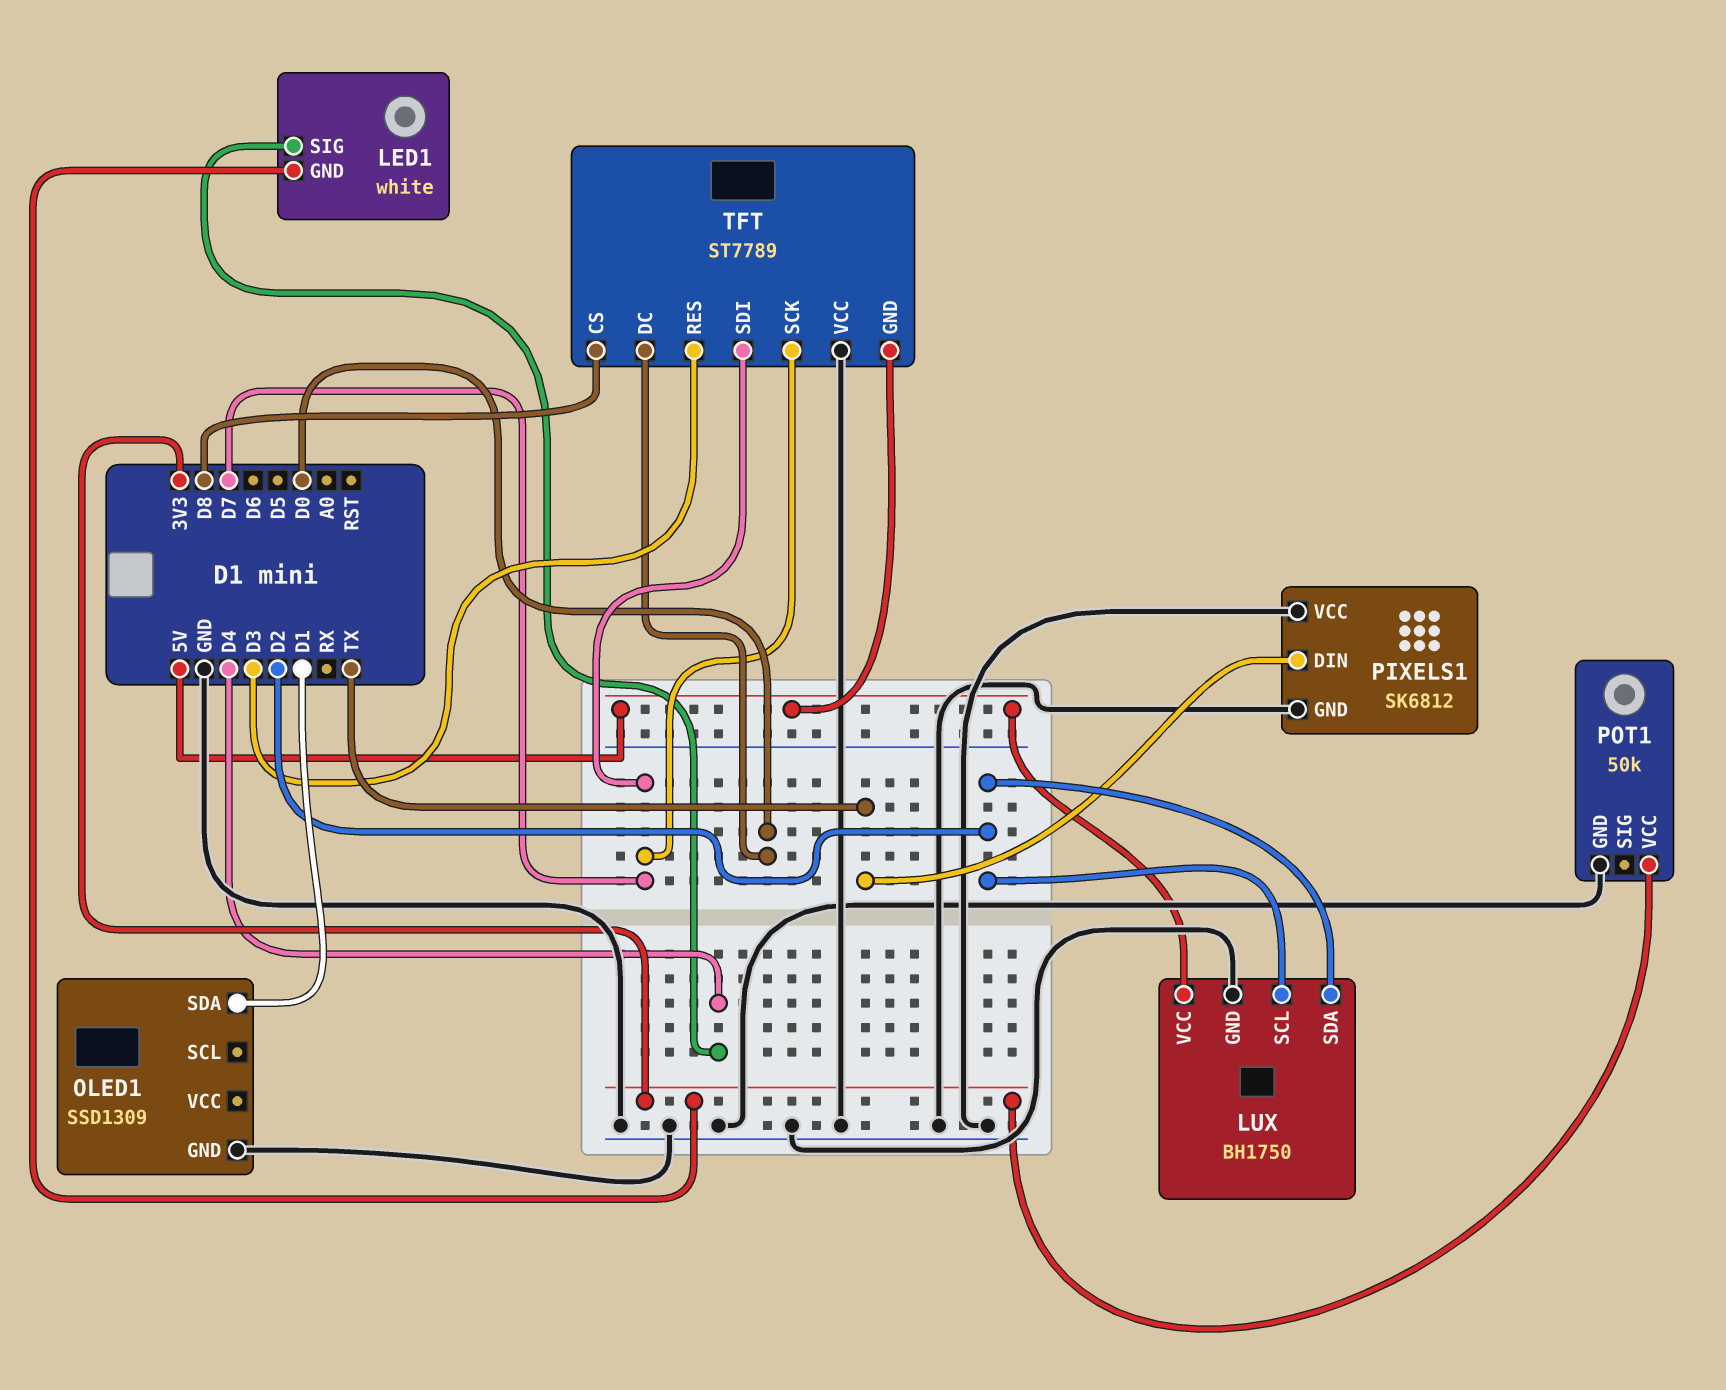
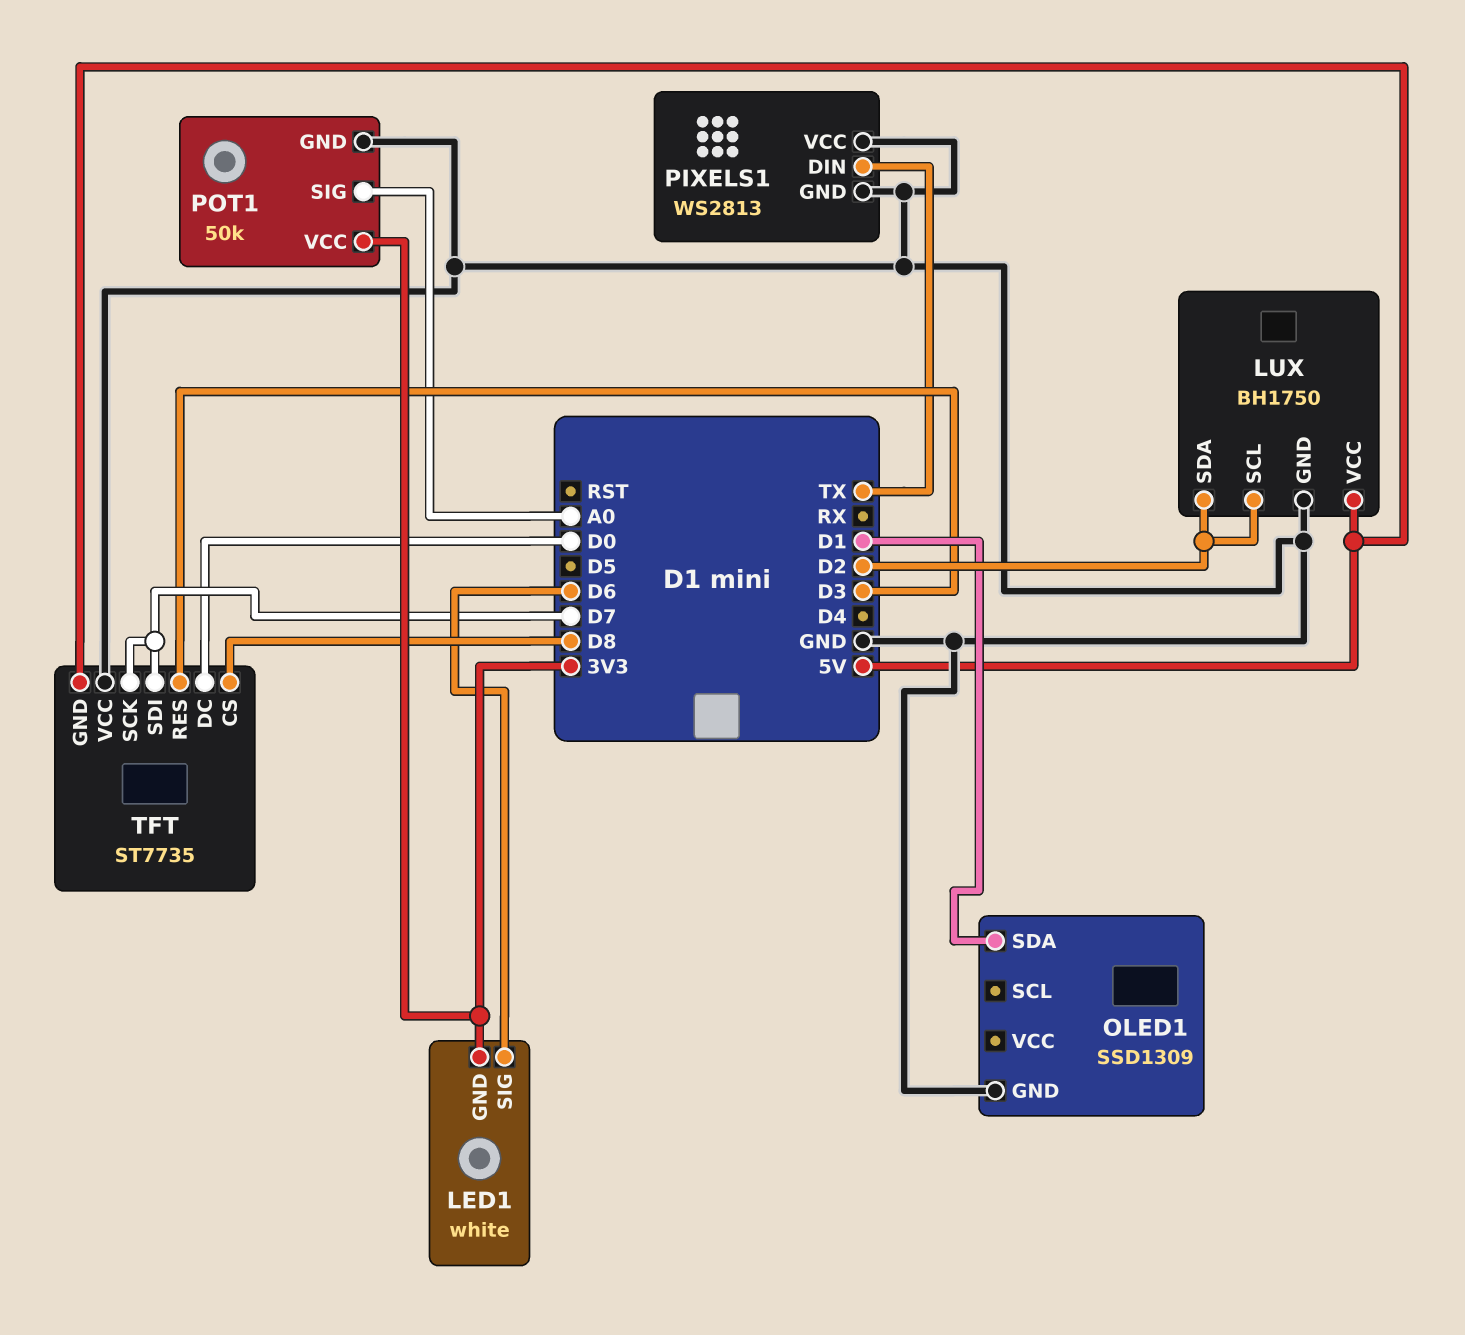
LED1 pin SIG: D4 -> D6
PIXELS1: SK6812 -> WS2813
POT1 pin SIG: none -> A0
TFT: ST7789 -> ST7735

